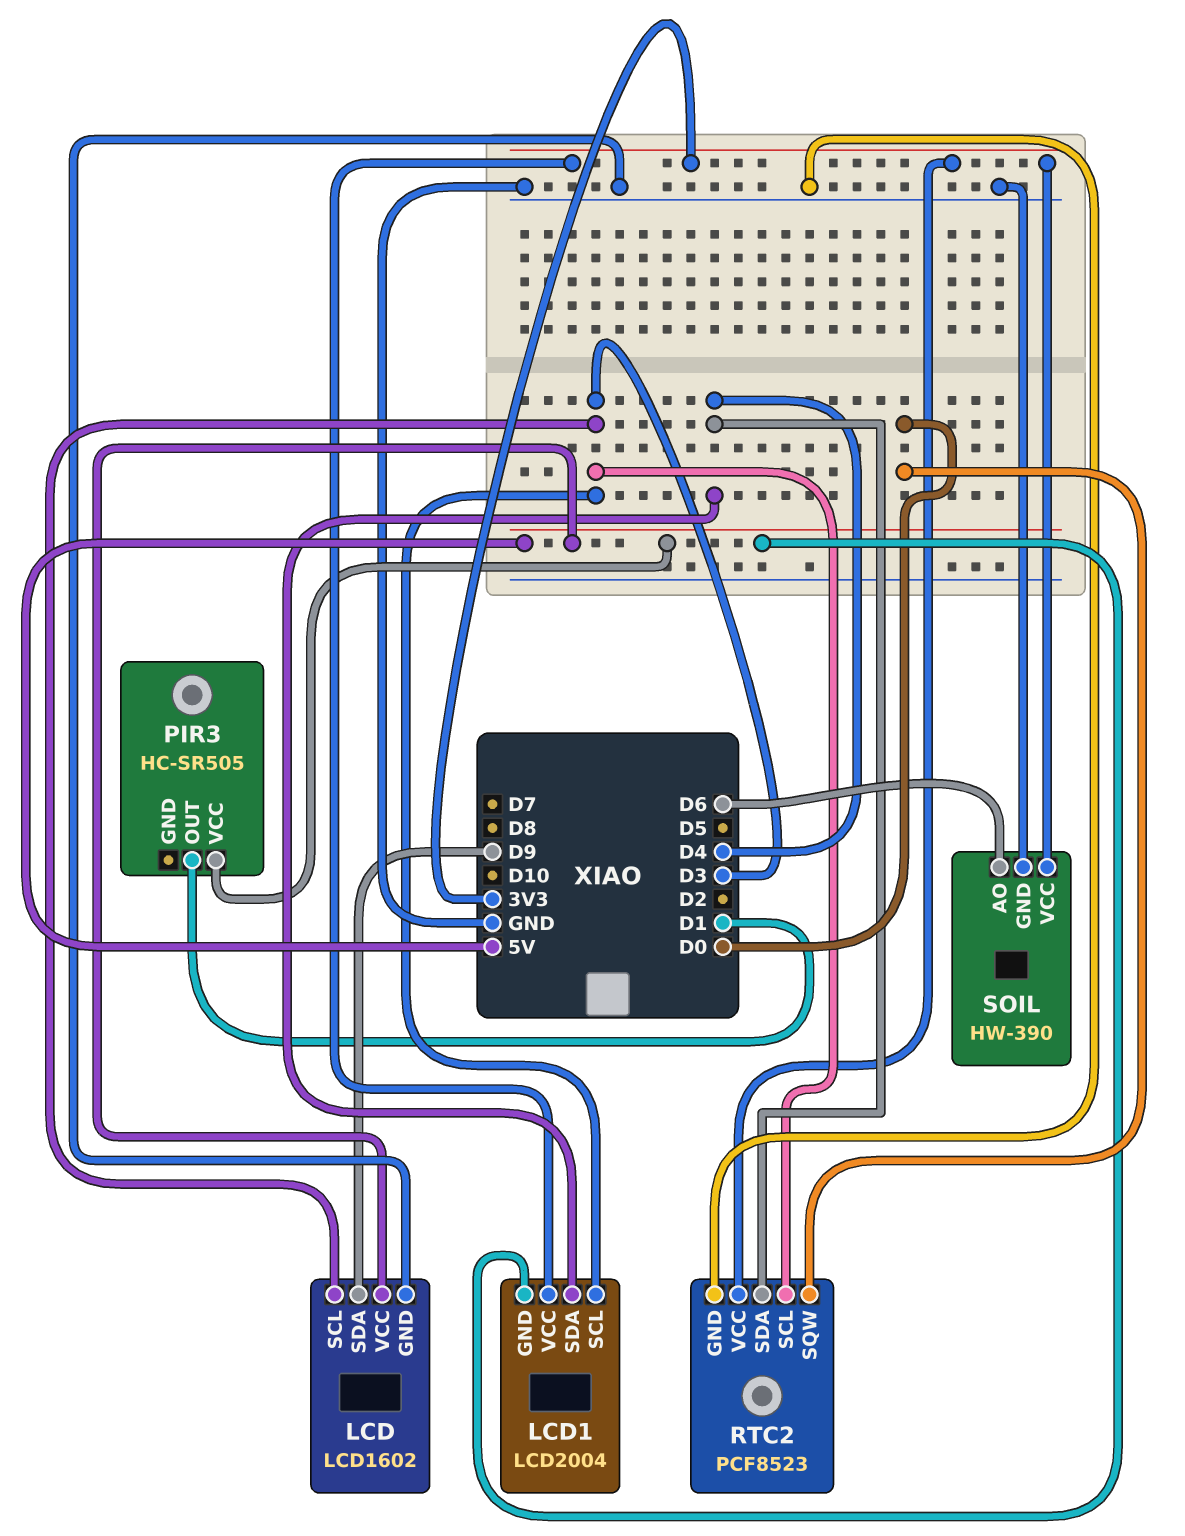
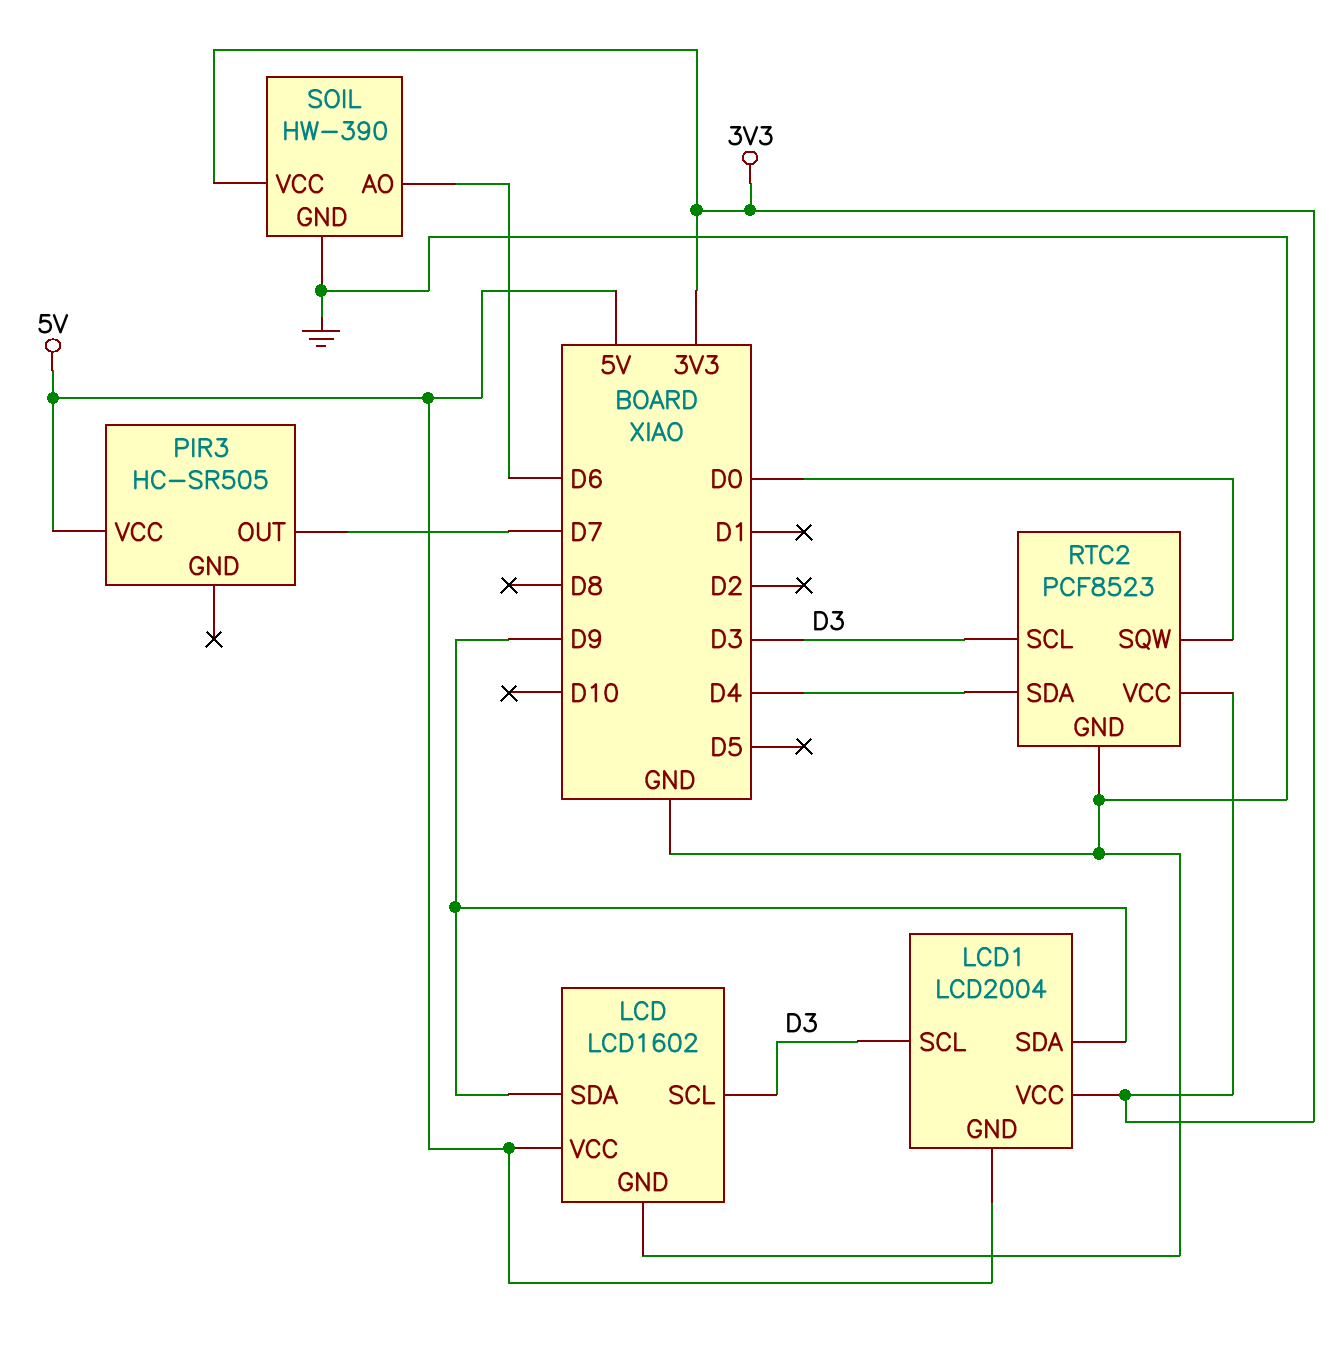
LCD1 pin SDA: D4 -> D9
PIR3 pin OUT: D1 -> D7

